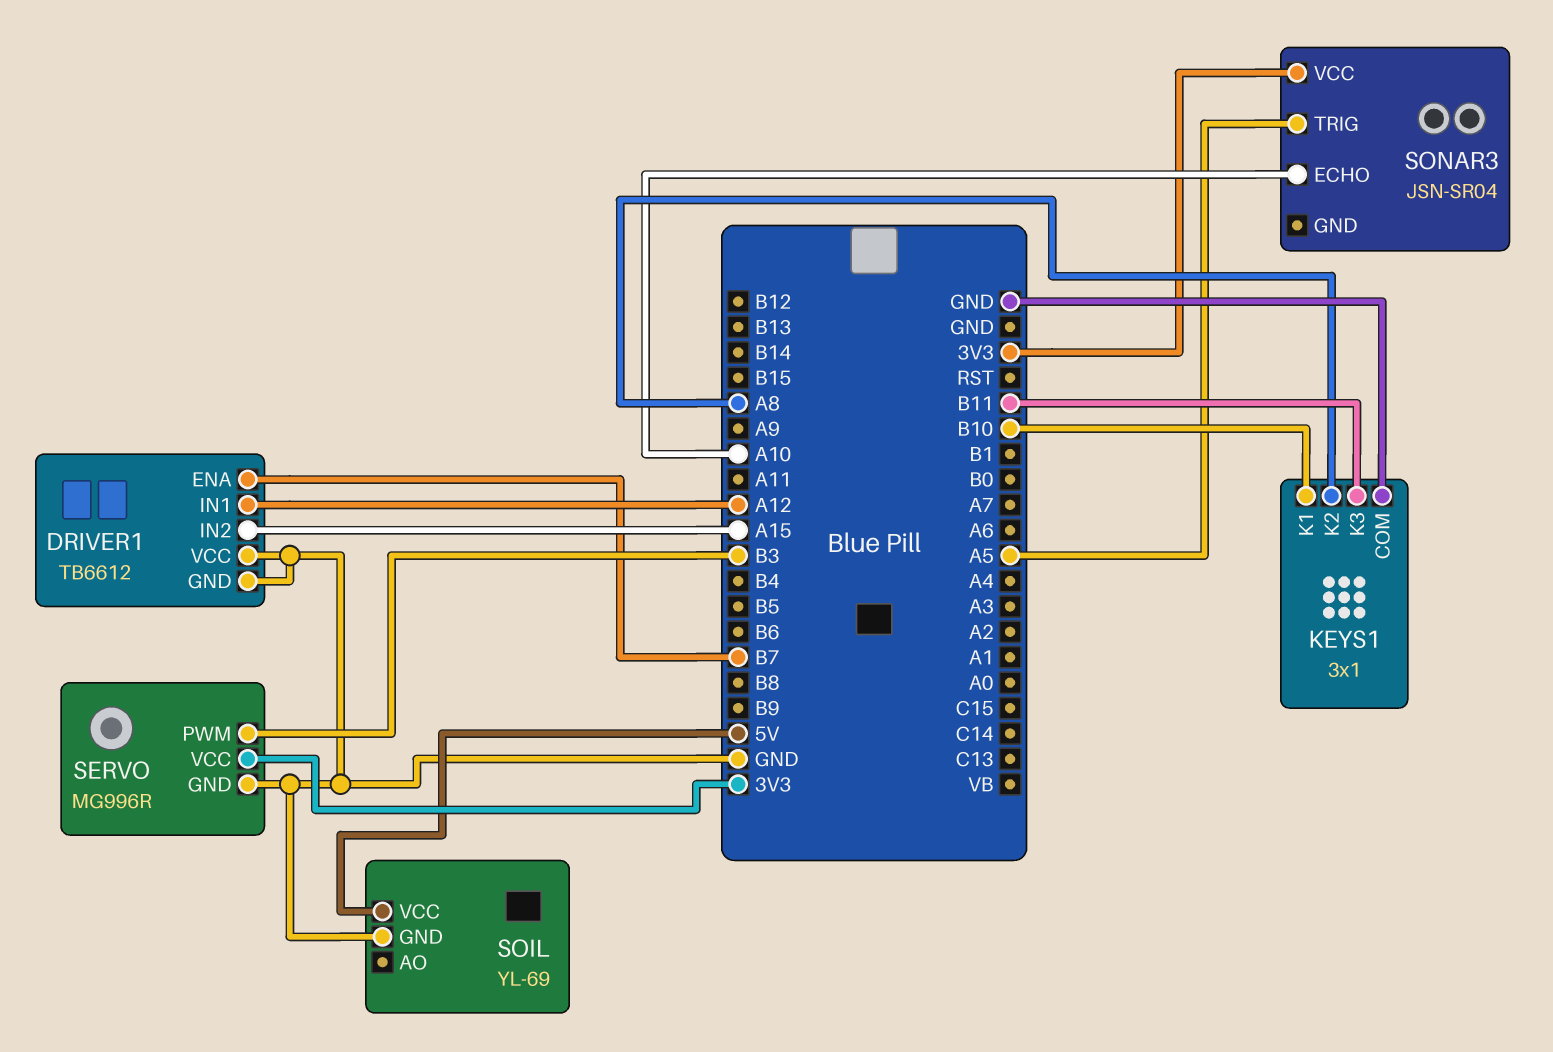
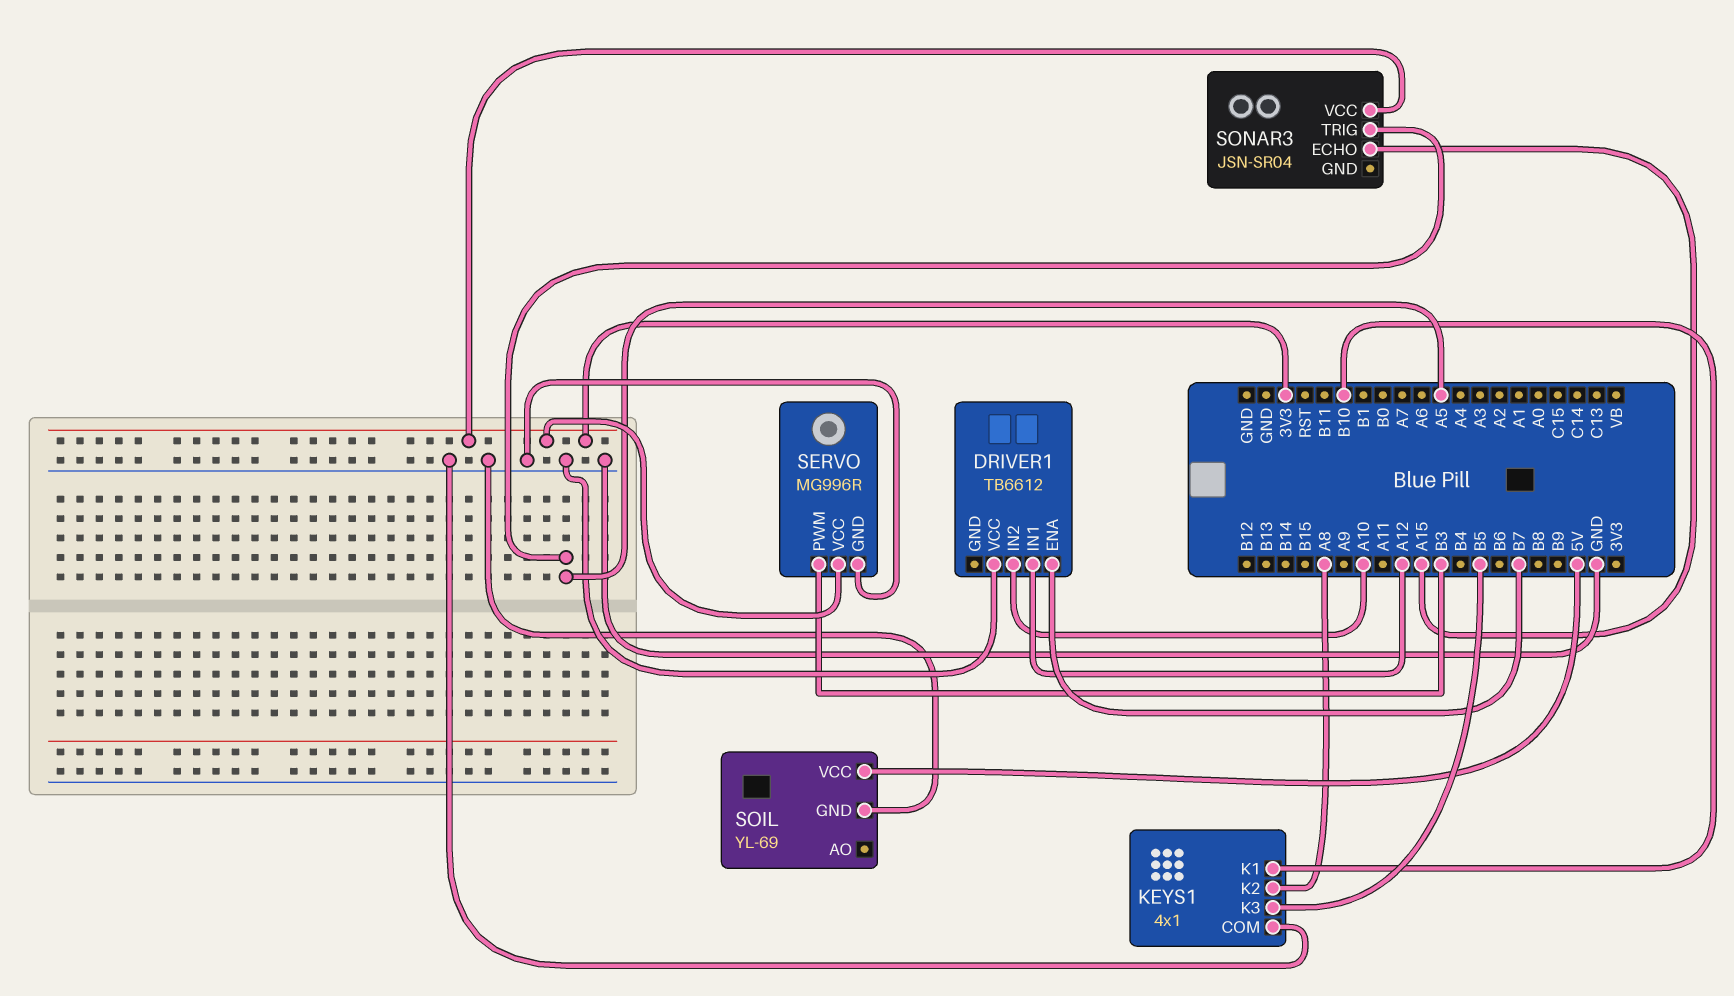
DRIVER1 pin GND: GND -> none
DRIVER1 pin IN2: A15 -> A10
KEYS1: 3x1 -> 4x1
KEYS1 pin K3: B11 -> B5
SONAR3 pin ECHO: A10 -> A15

